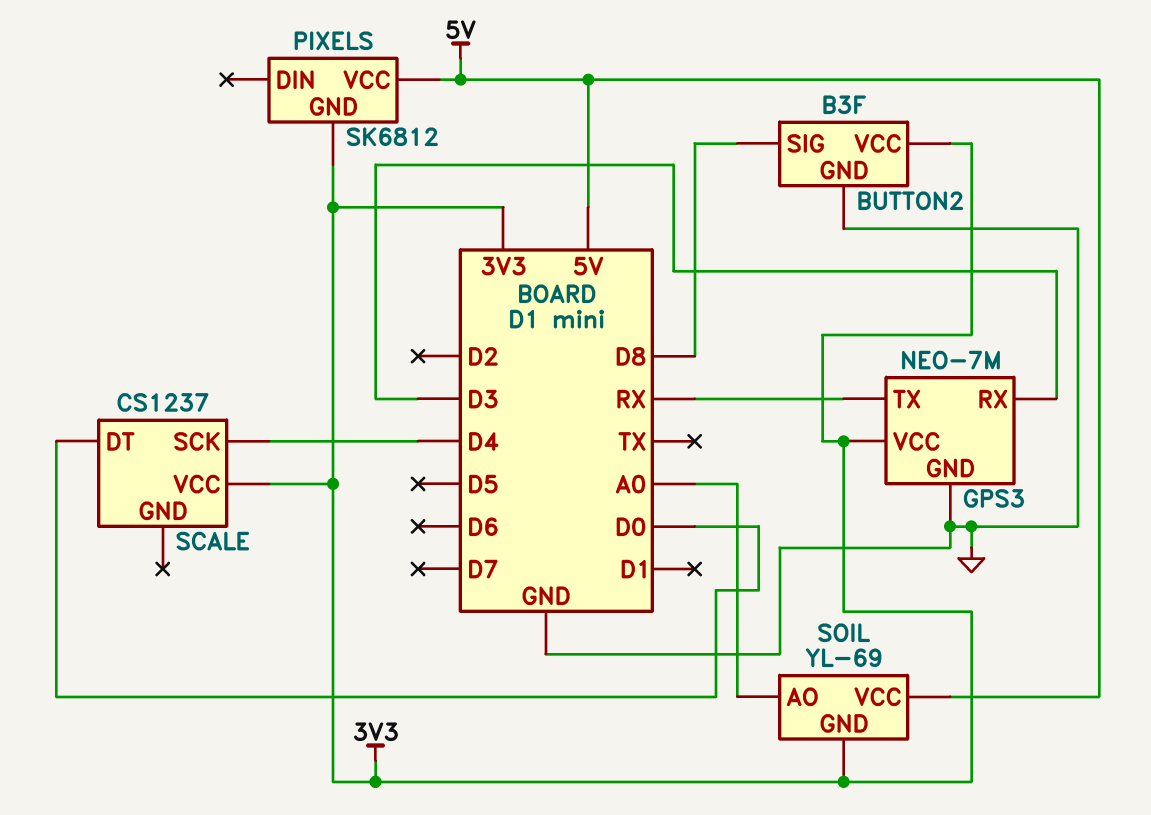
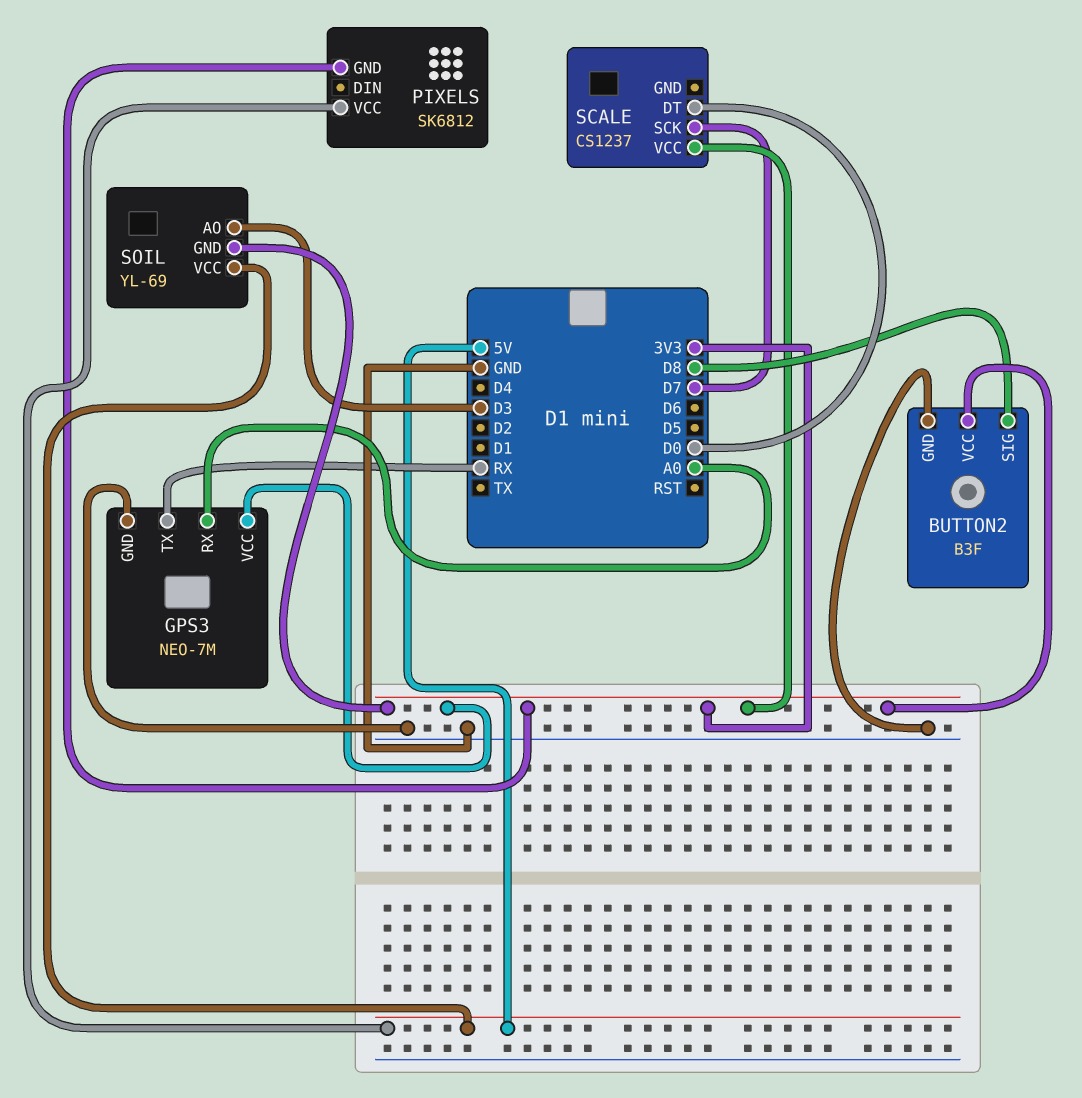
GPS3 pin RX: D3 -> A0
SCALE pin SCK: D4 -> D7
SOIL pin AO: A0 -> D3

